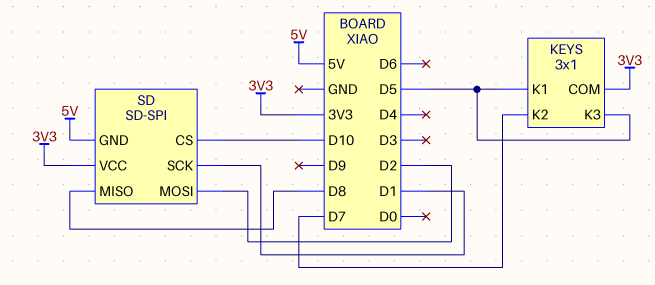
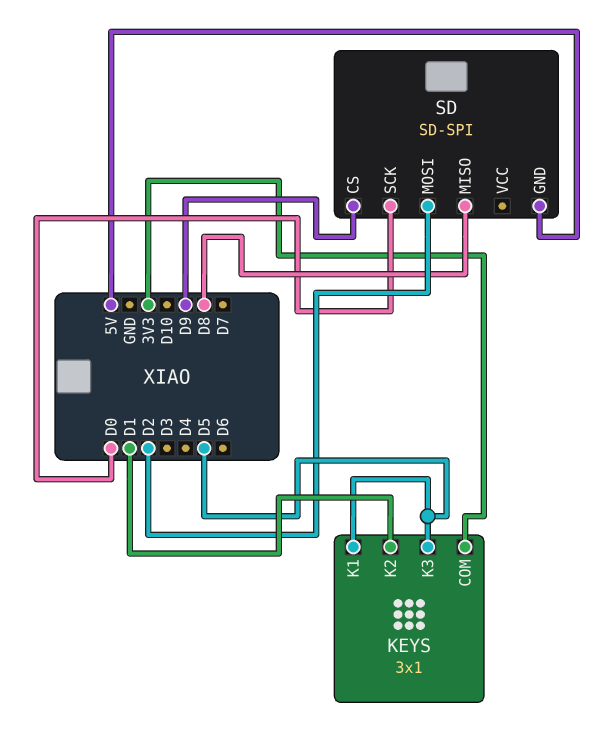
KEYS pin K2: D7 -> D1
SD pin CS: D10 -> D9
SD pin SCK: D1 -> D0
SD pin VCC: 3V3 -> none

